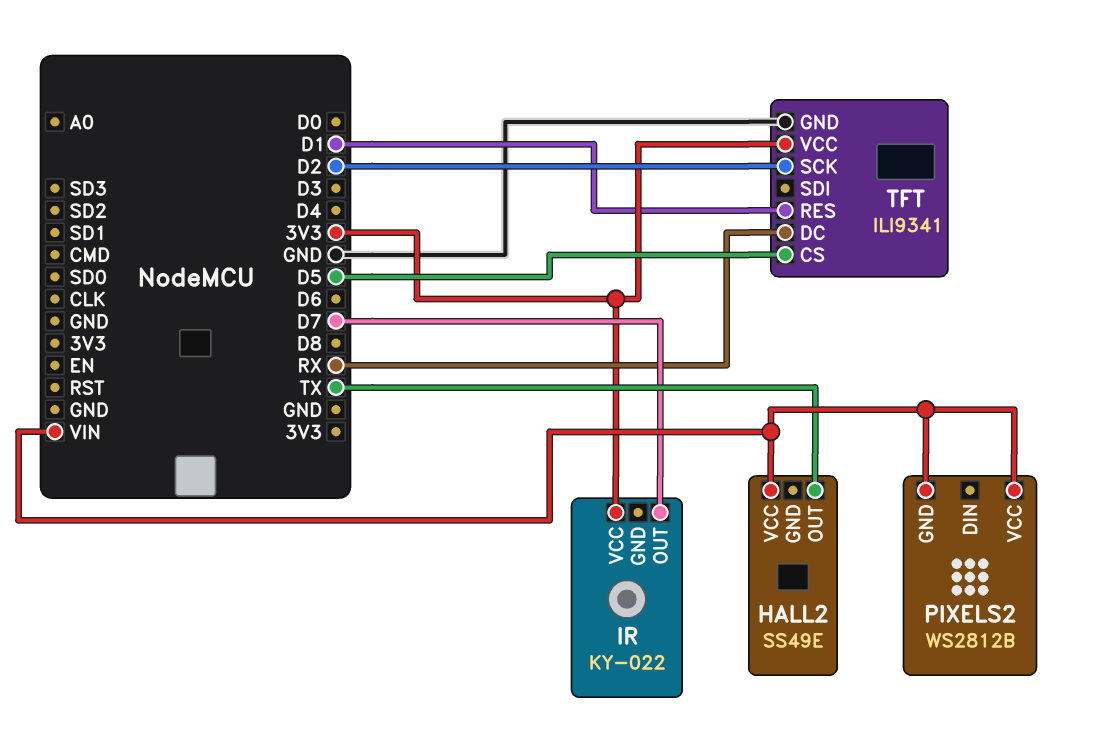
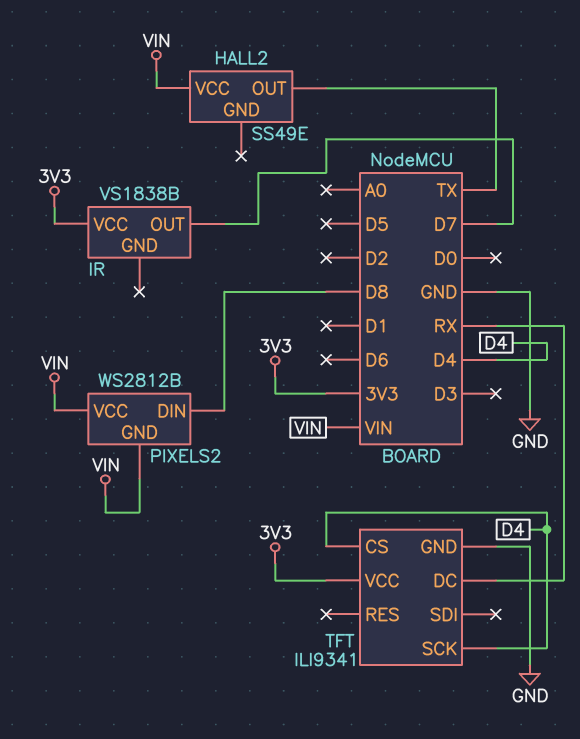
IR: KY-022 -> VS1838B
PIXELS2 pin DIN: none -> D8
TFT pin CS: D5 -> D4
TFT pin RES: D1 -> none
TFT pin SCK: D2 -> D4

